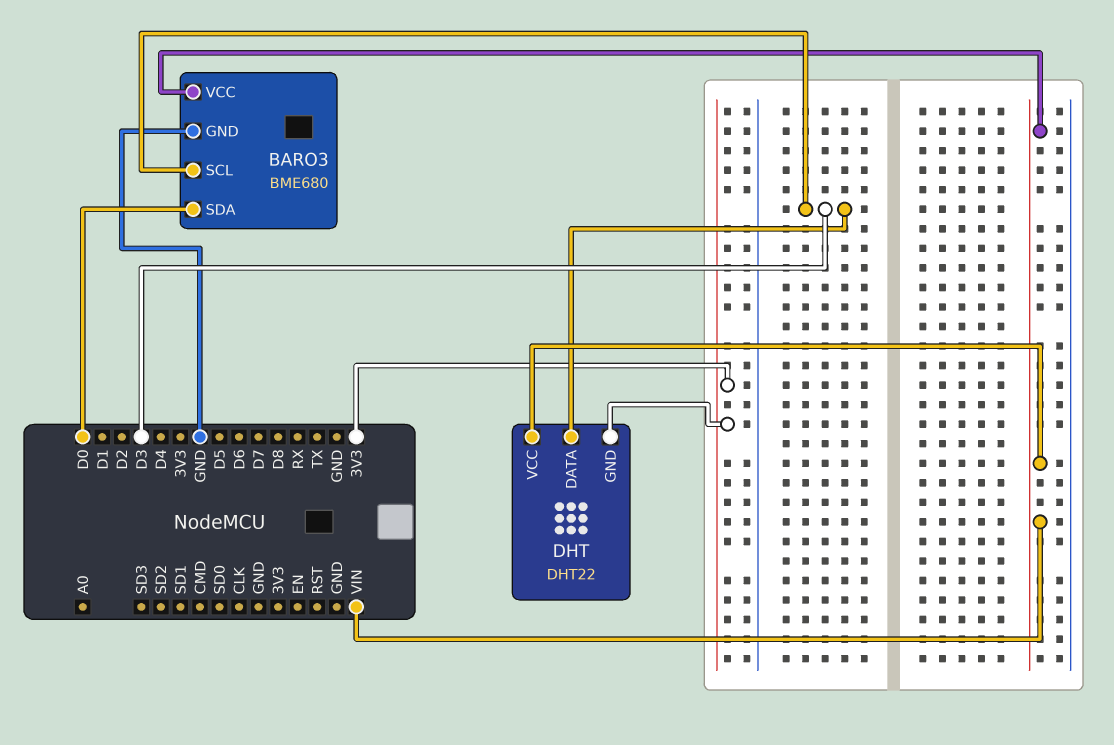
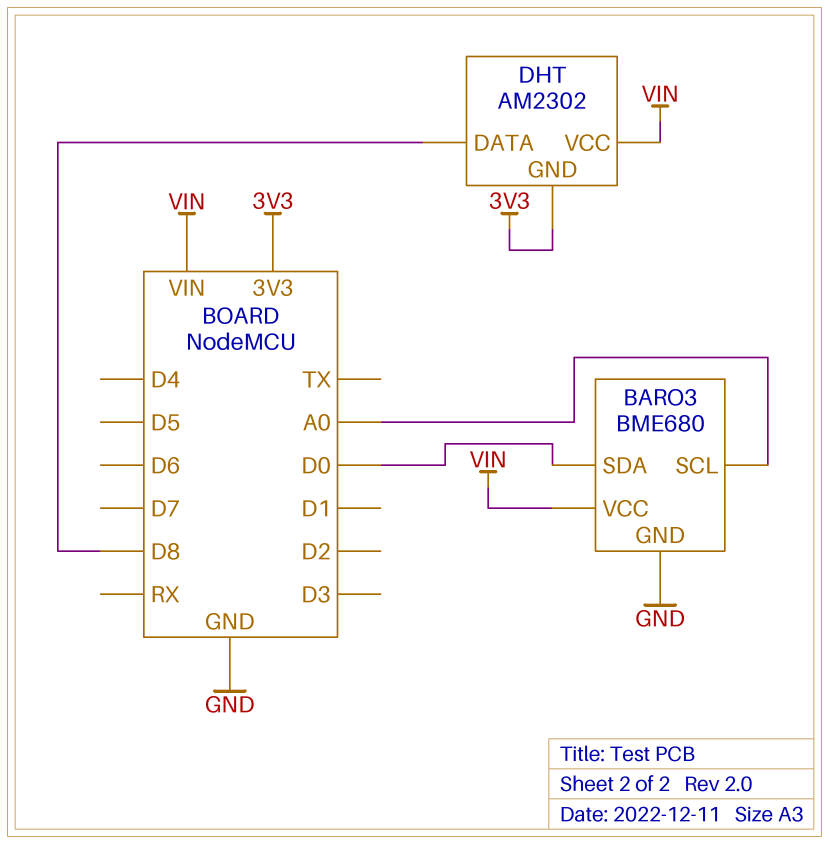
BARO3 pin SCL: D3 -> A0
DHT: DHT22 -> AM2302
DHT pin DATA: D3 -> D8

